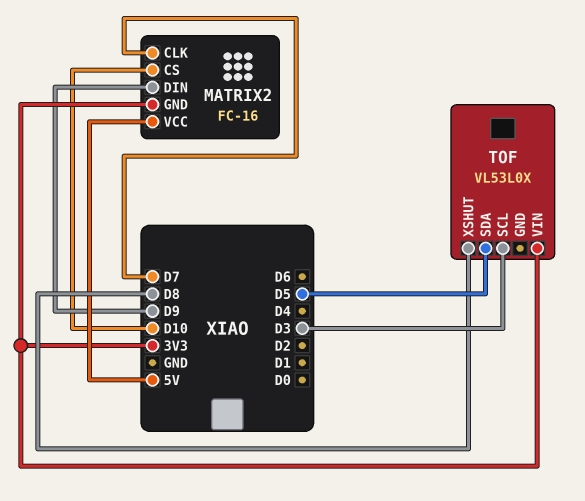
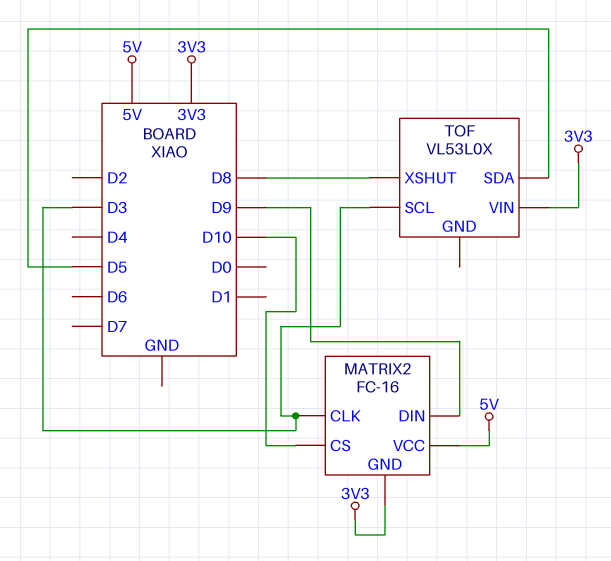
MATRIX2 pin CLK: D7 -> D3

